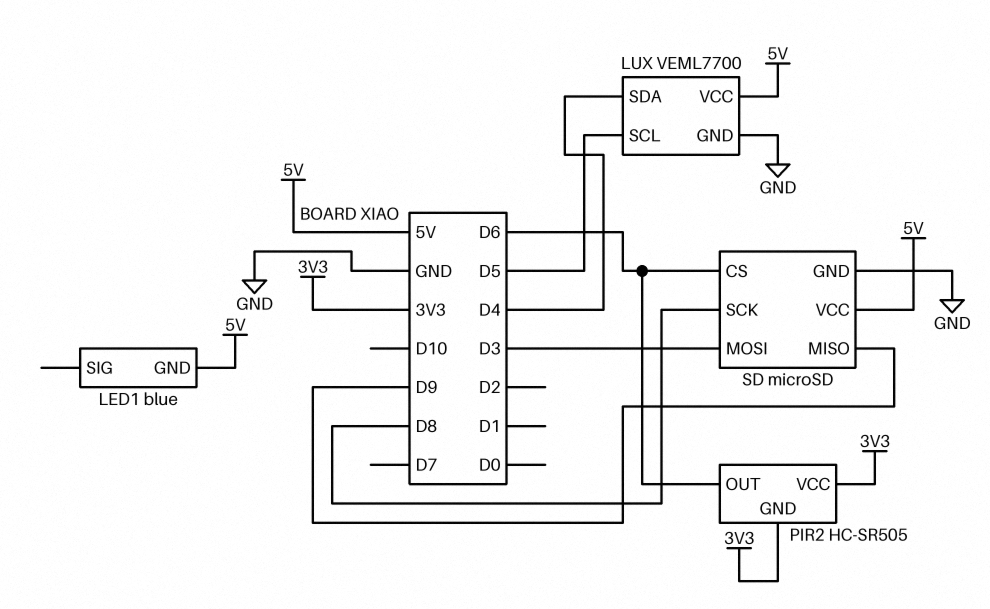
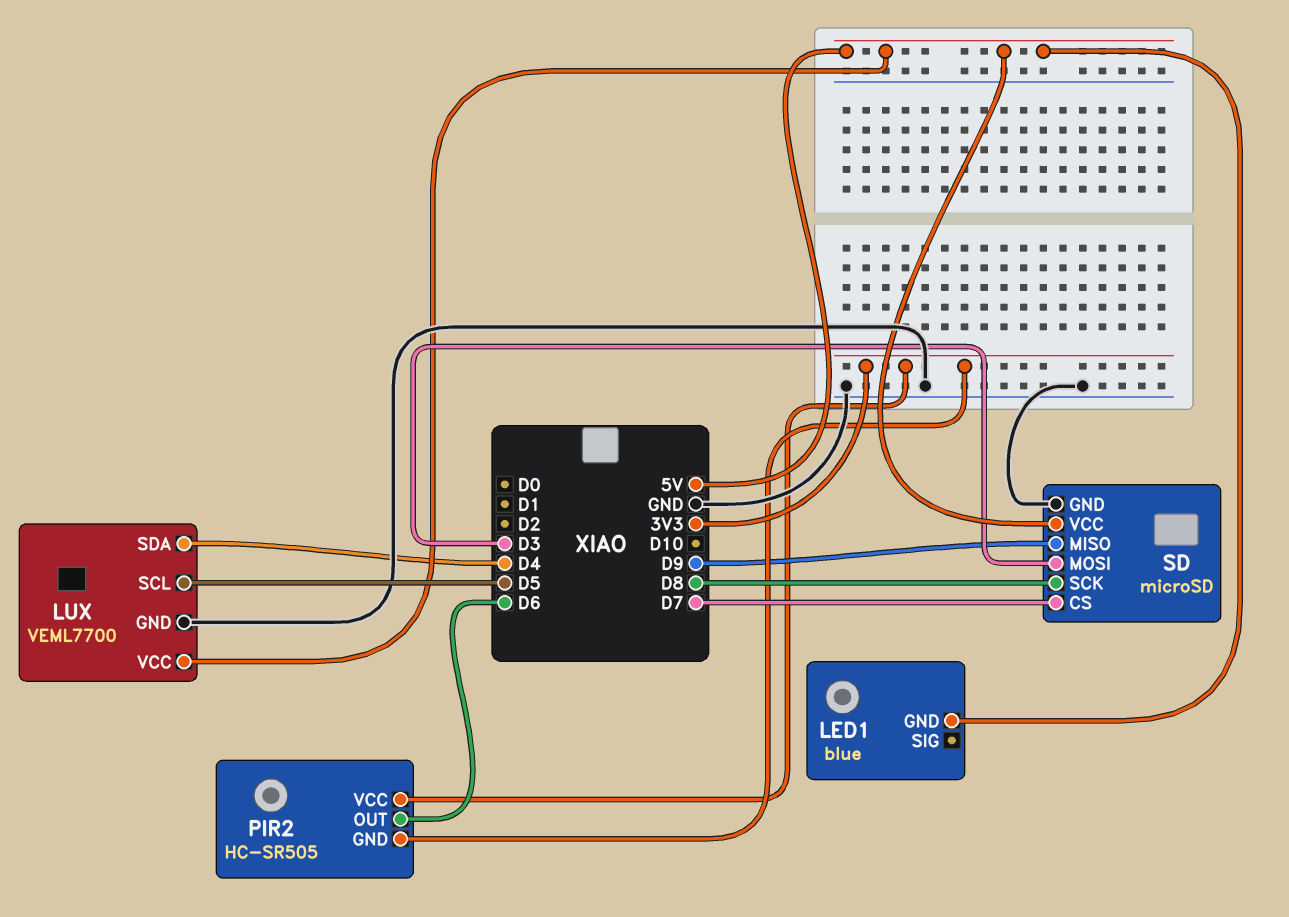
SD pin CS: D6 -> D7

